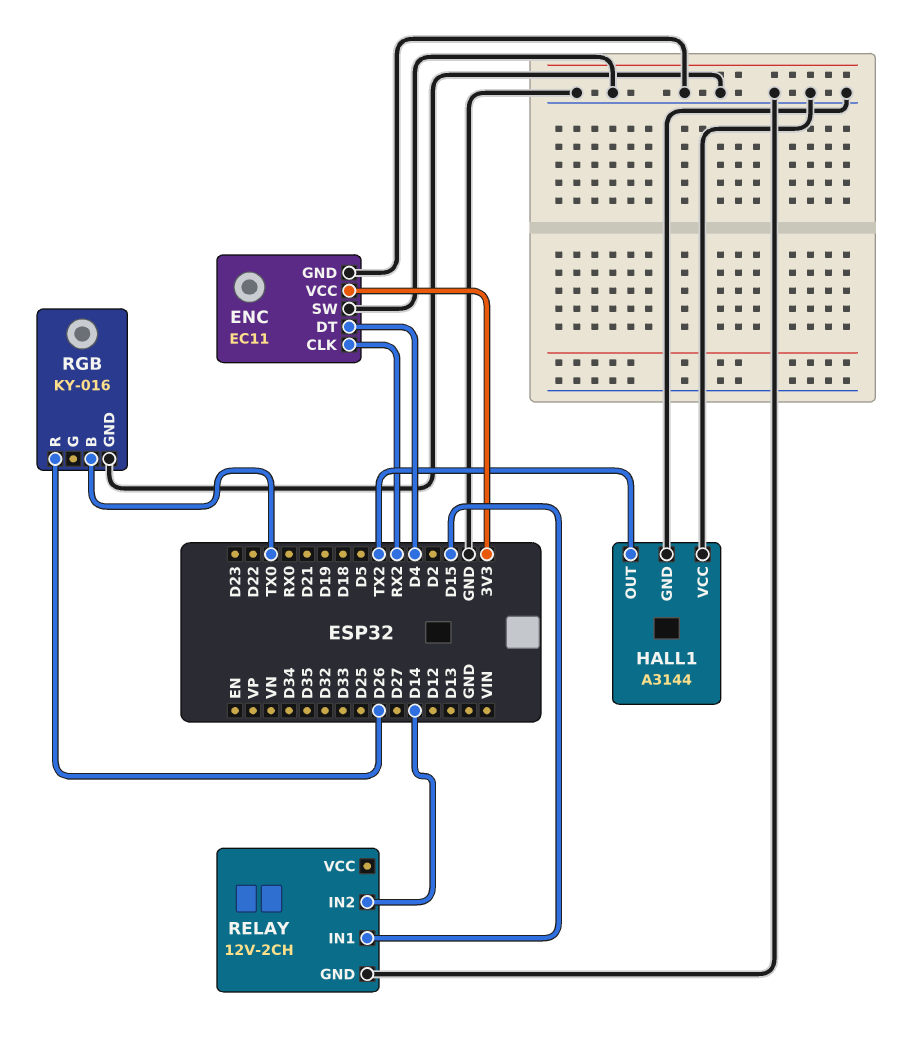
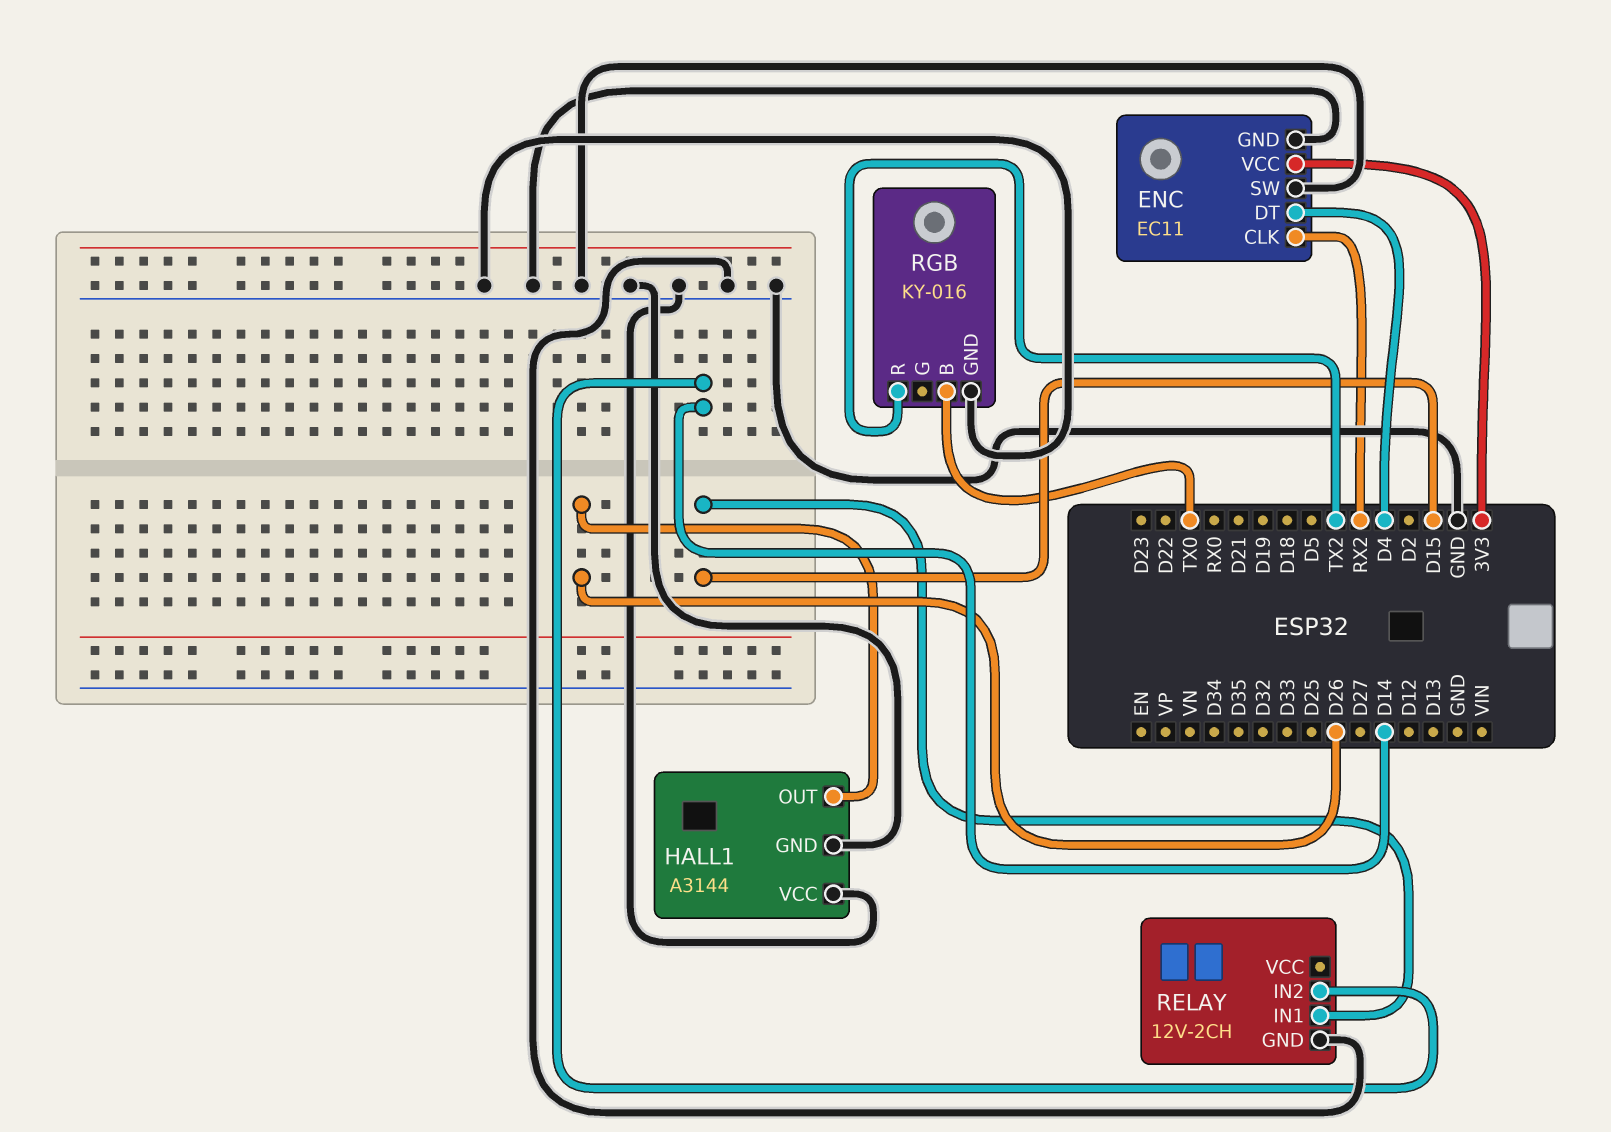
HALL1 pin OUT: TX2 -> D26
RGB pin R: D26 -> TX2

